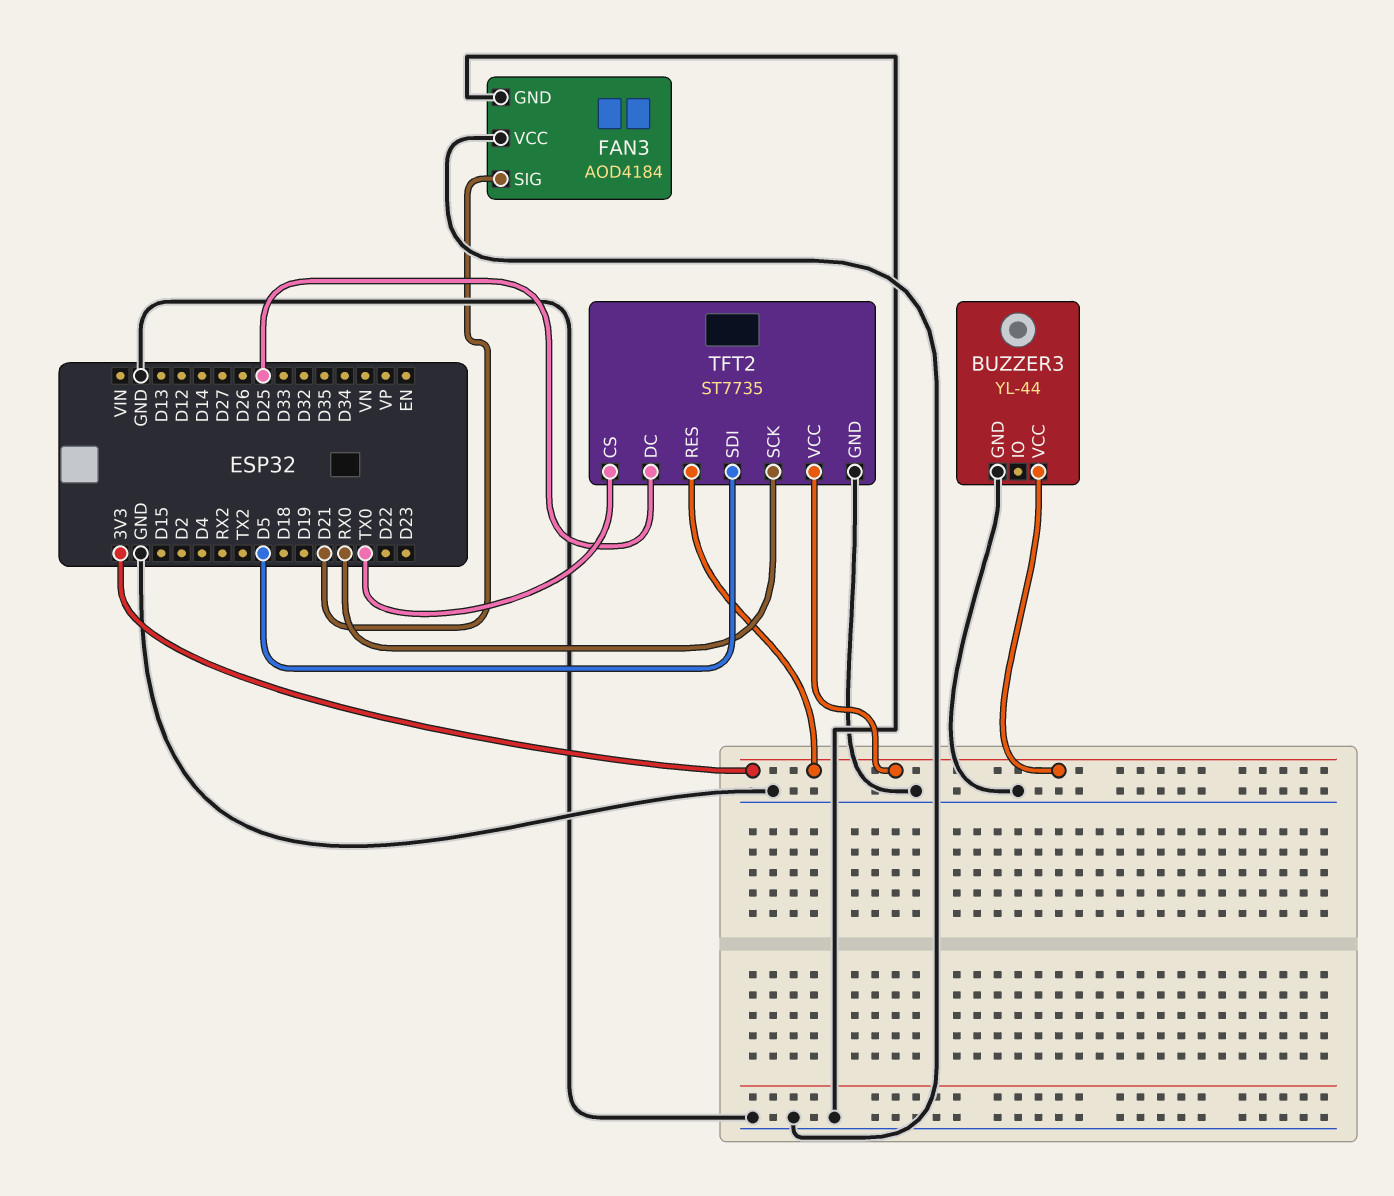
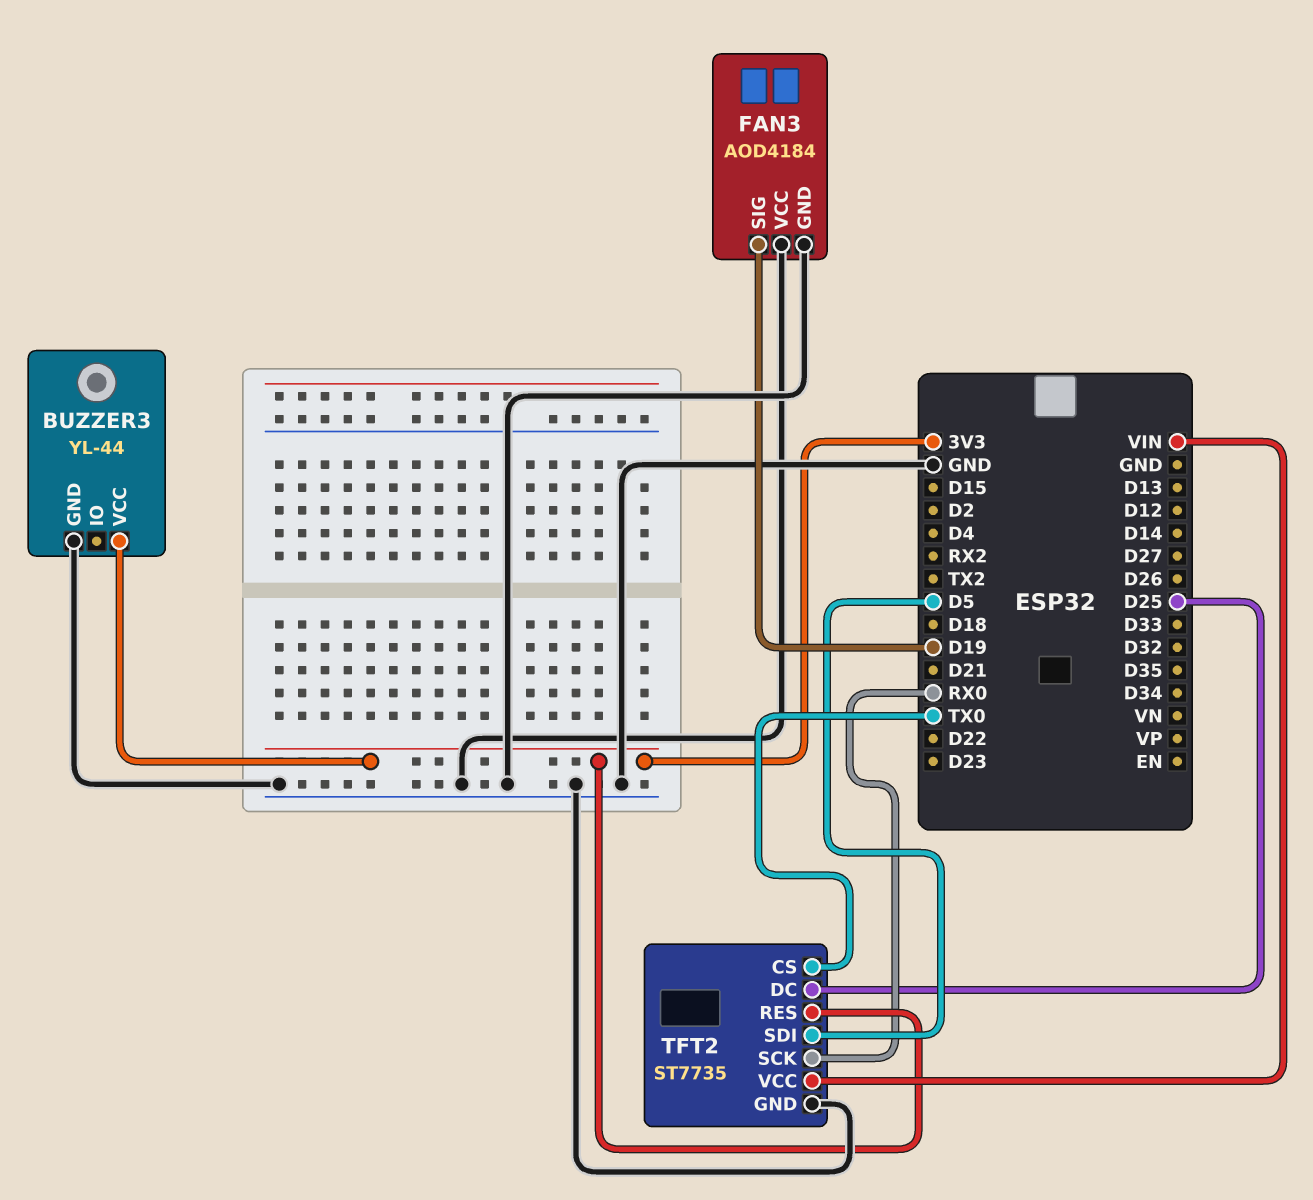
FAN3 pin SIG: D21 -> D19
TFT2 pin VCC: 3V3 -> VIN

